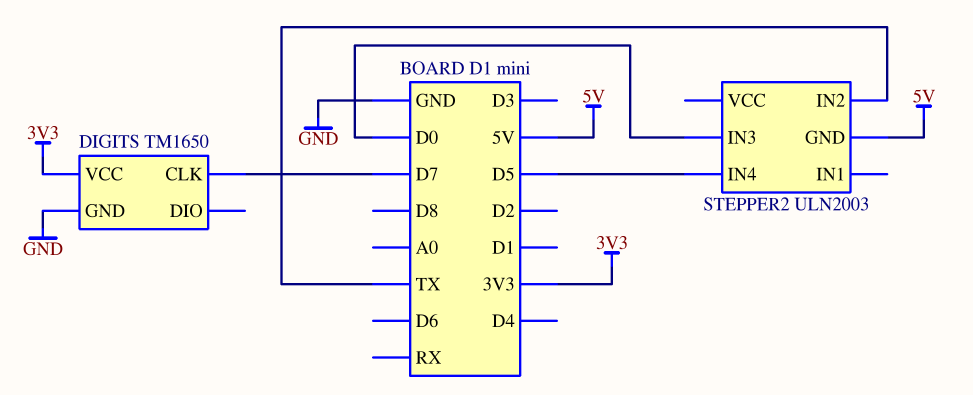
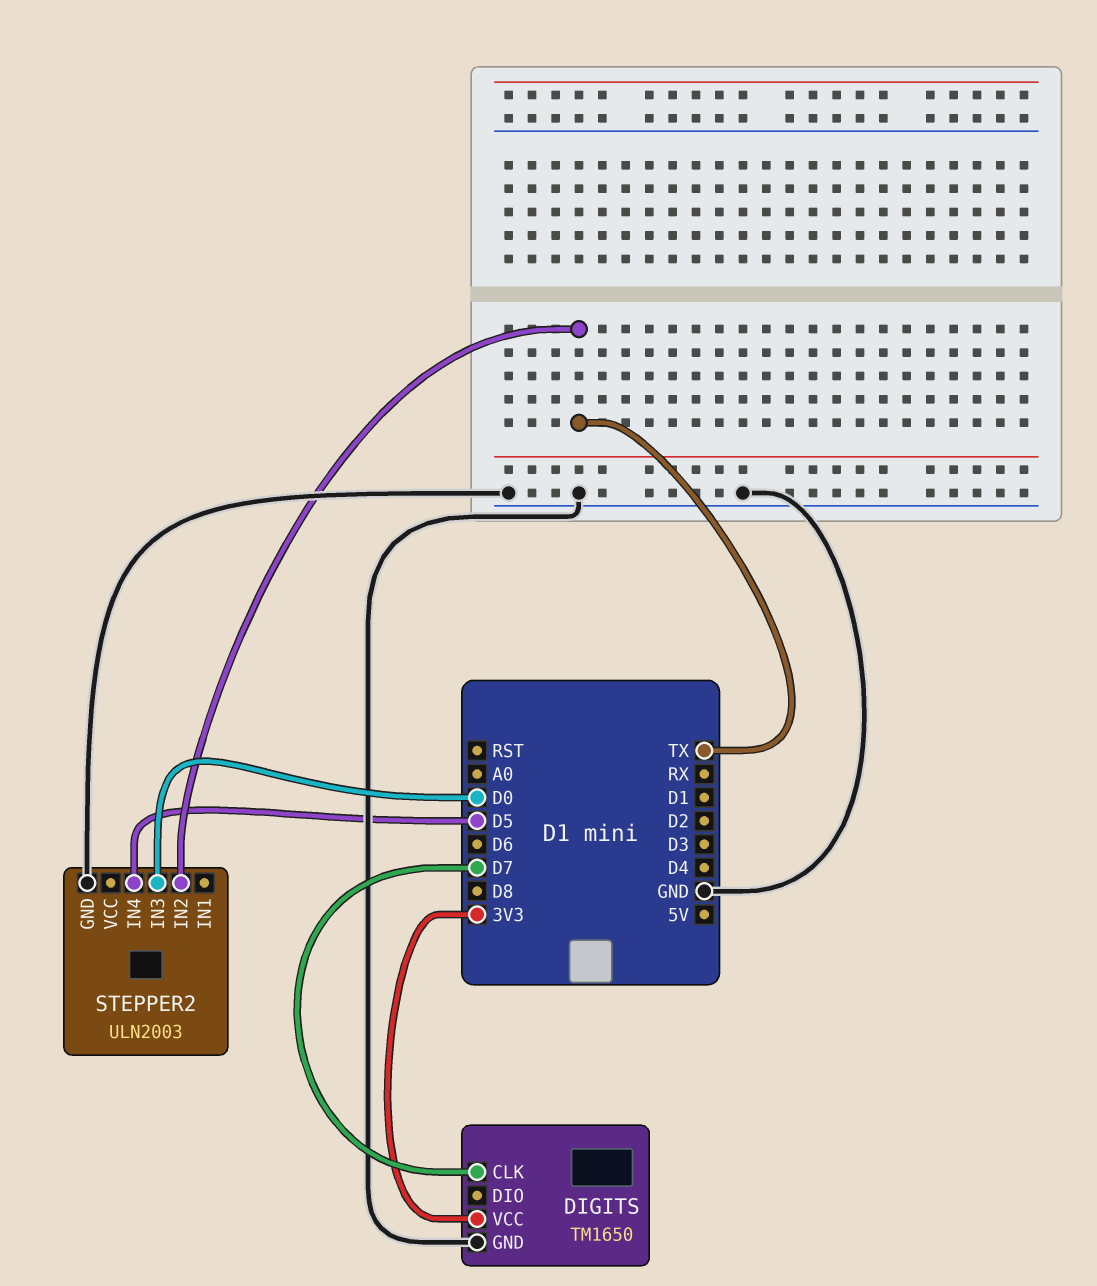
STEPPER2 pin GND: 5V -> GND

